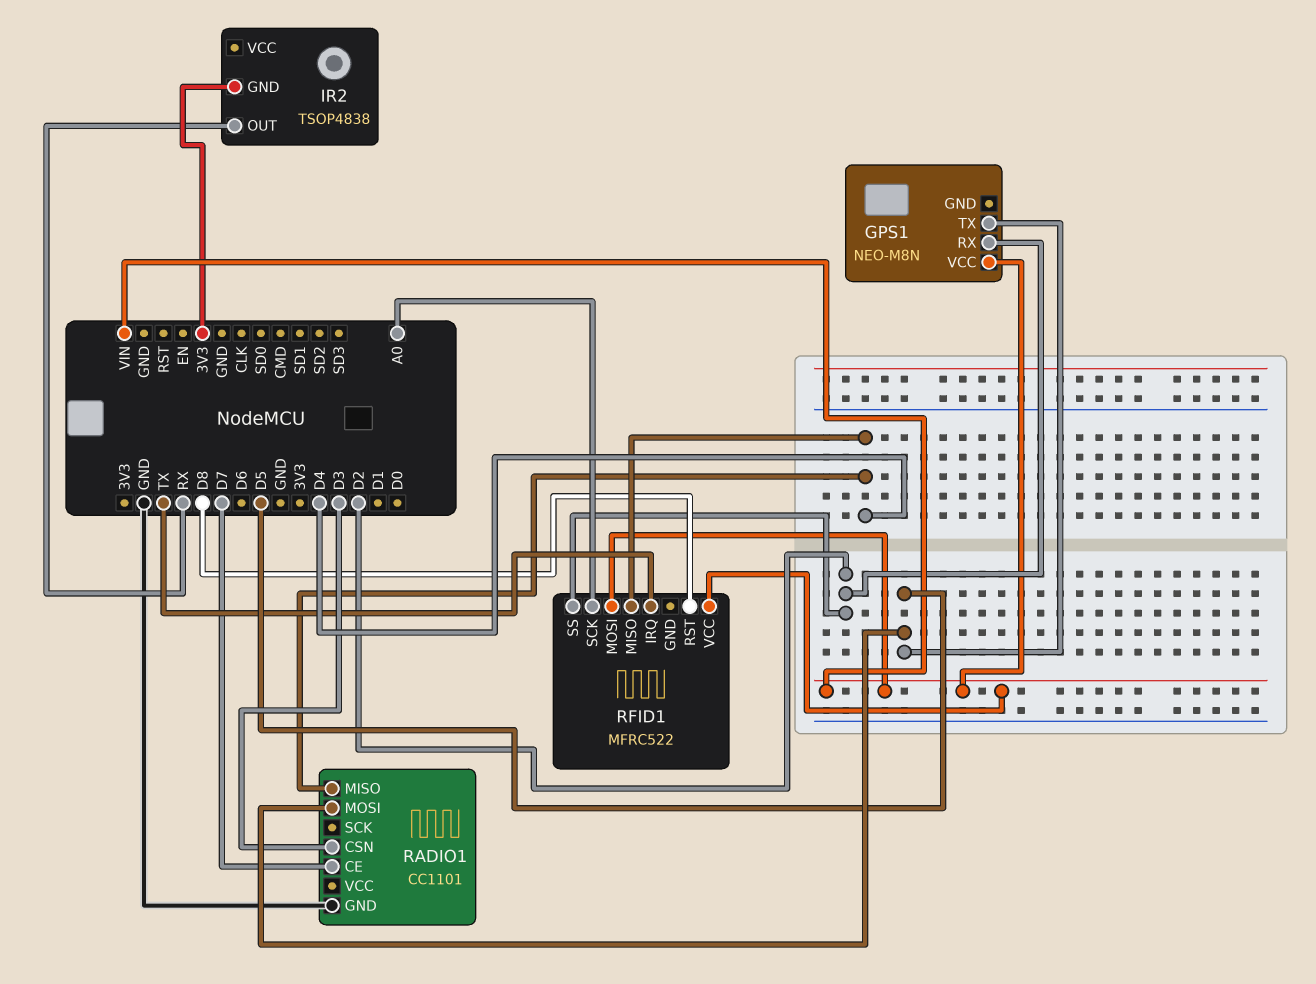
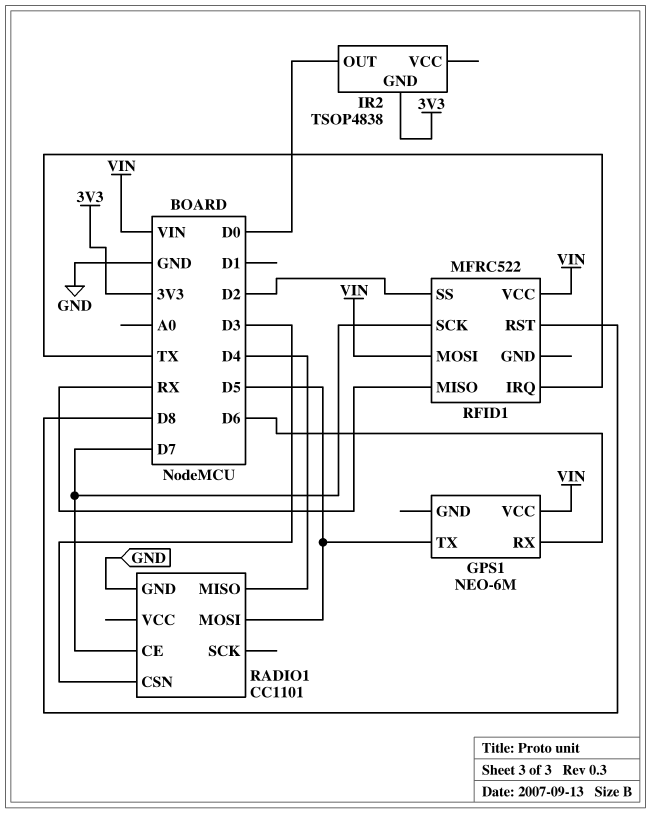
GPS1: NEO-M8N -> NEO-6M
GPS1 pin RX: D2 -> D6
IR2 pin OUT: RX -> D0
RFID1 pin MISO: D4 -> RX
RFID1 pin SCK: A0 -> D7

